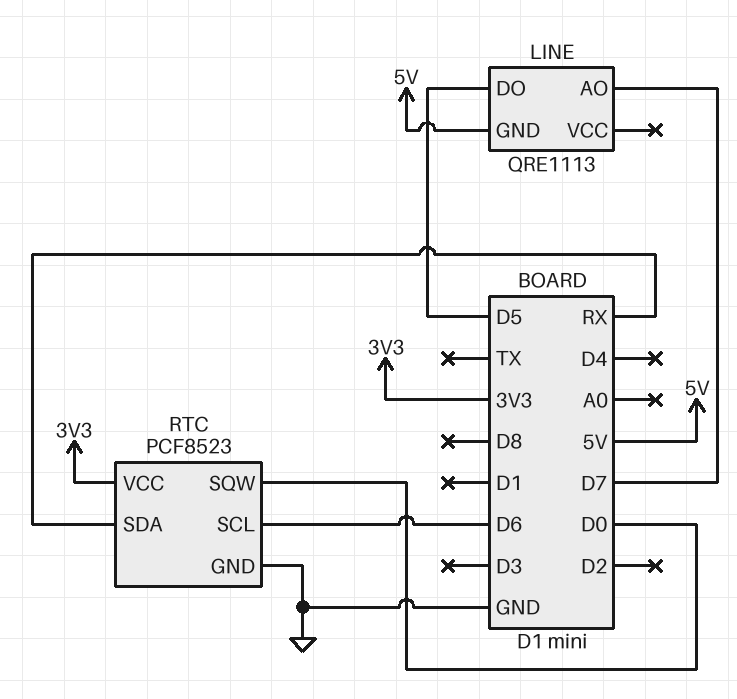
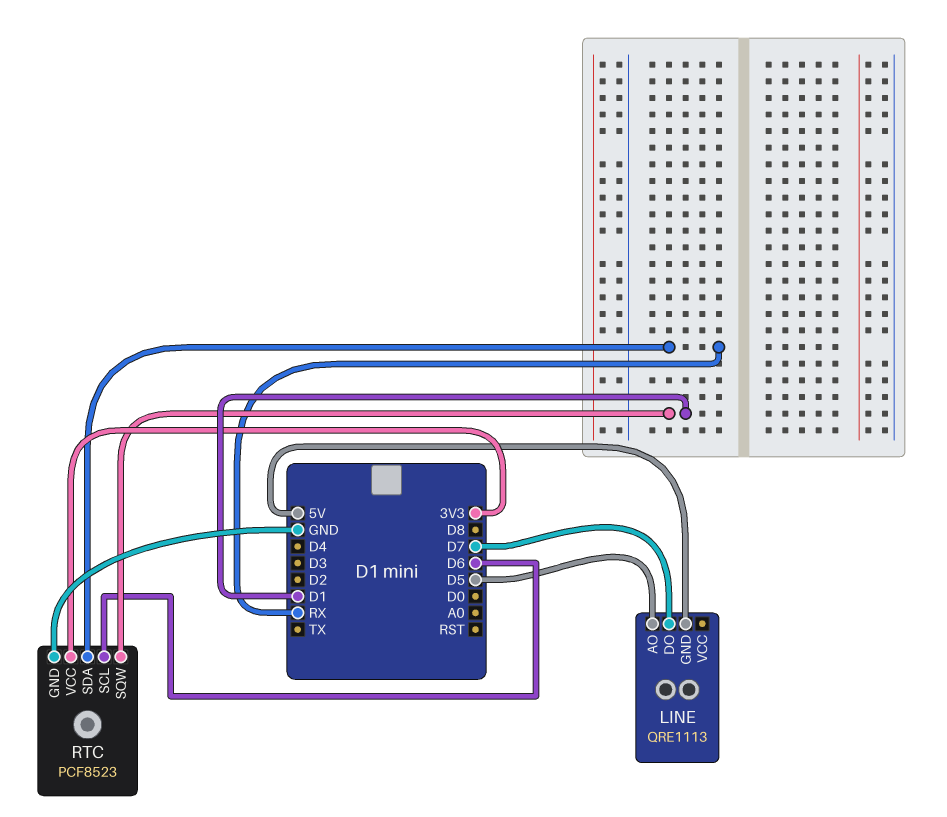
LINE pin AO: D7 -> D5
LINE pin DO: D5 -> D7
RTC pin SQW: D0 -> D1

